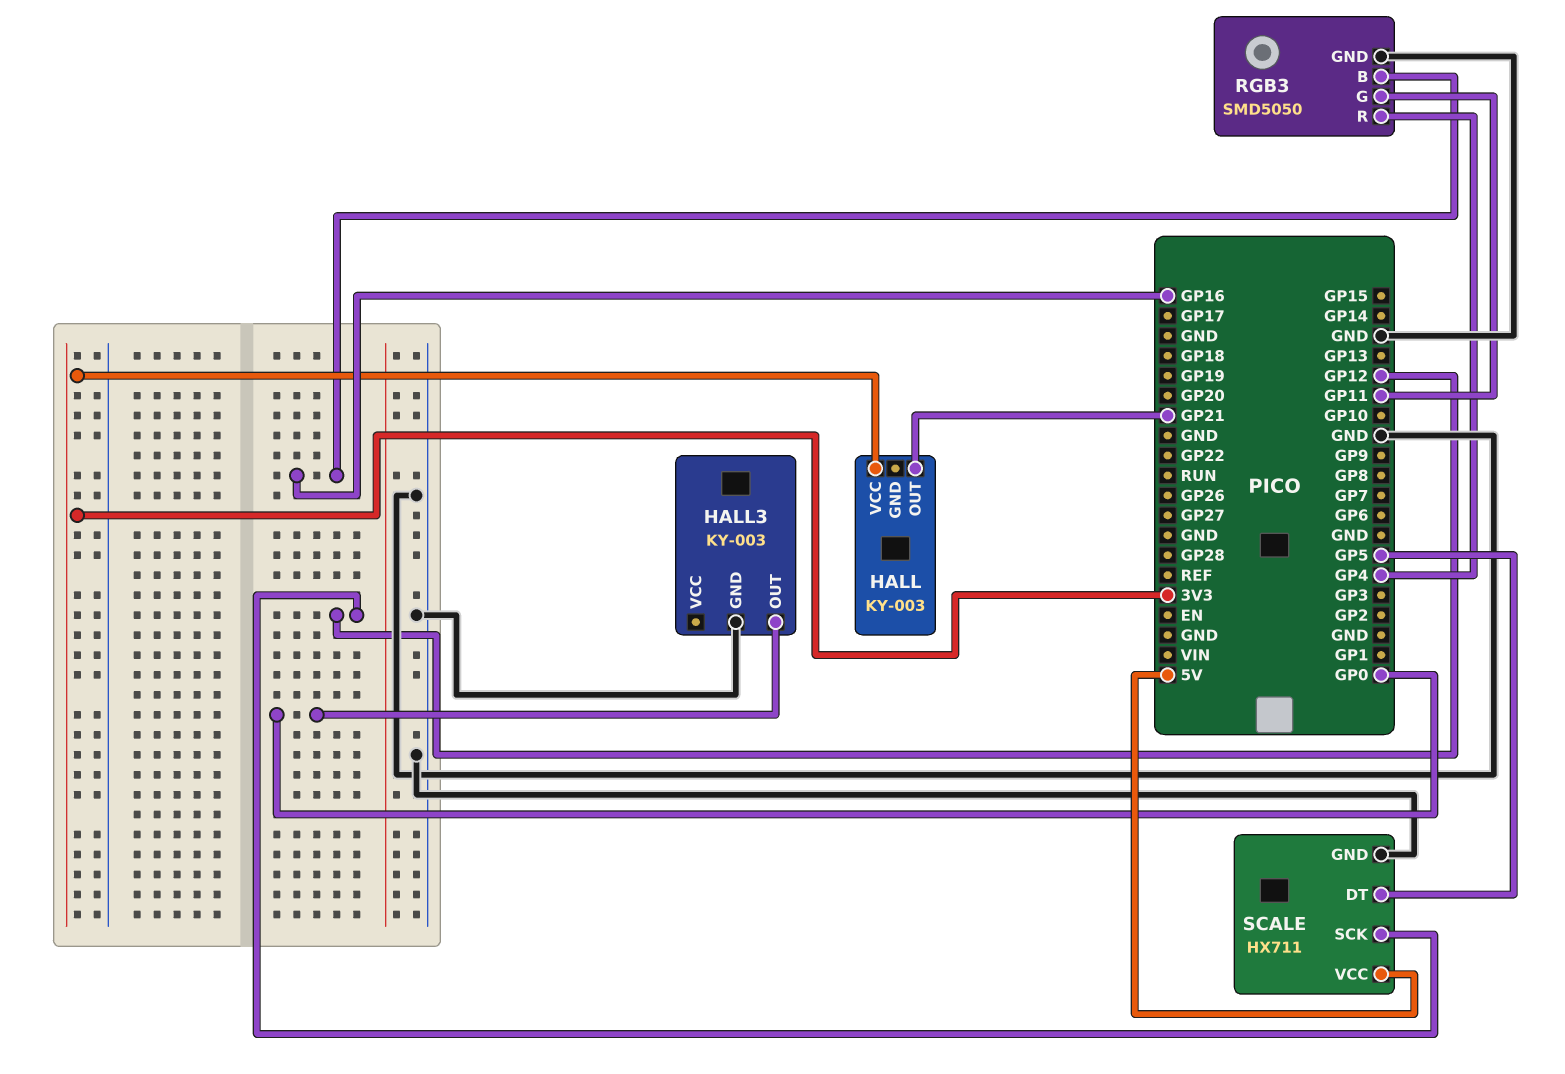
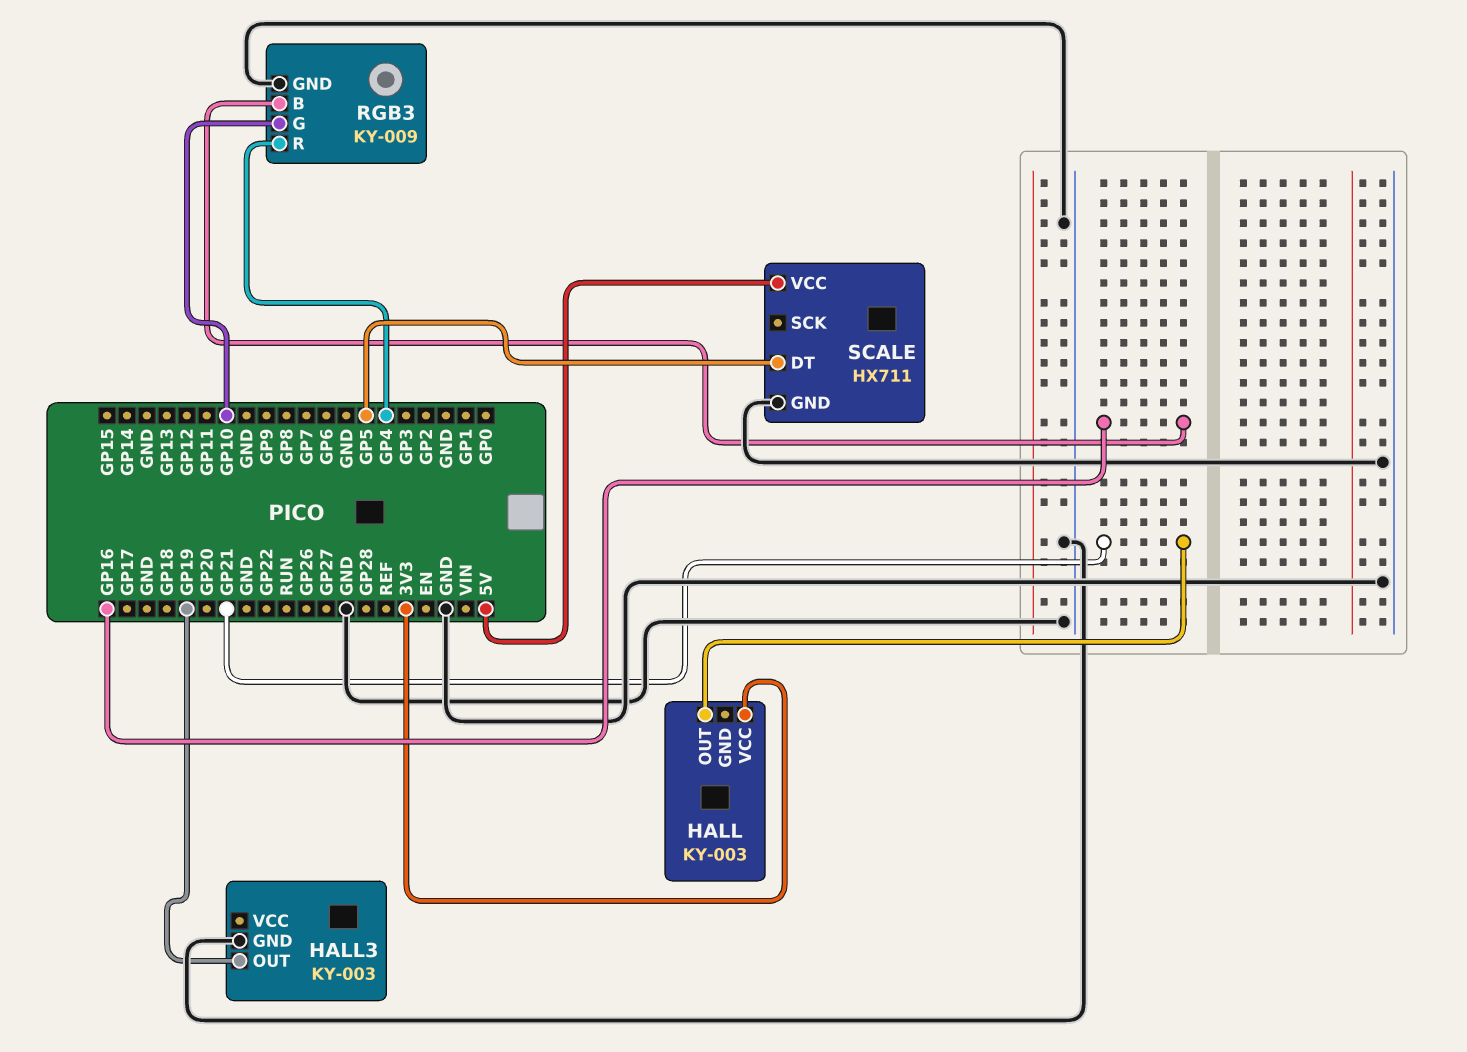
HALL3 pin OUT: GP0 -> GP19
RGB3: SMD5050 -> KY-009
RGB3 pin G: GP11 -> GP10
SCALE pin SCK: GP12 -> none

